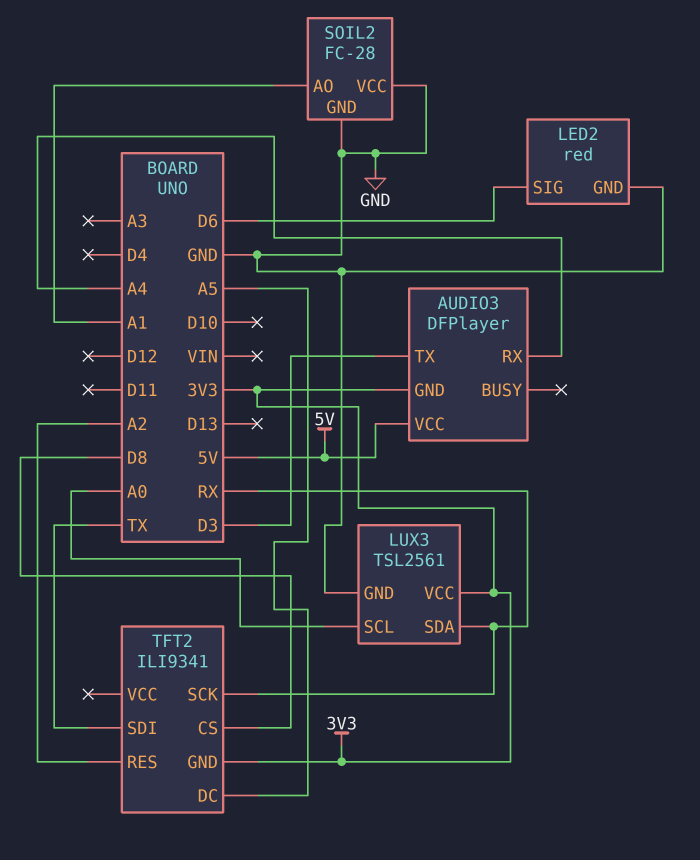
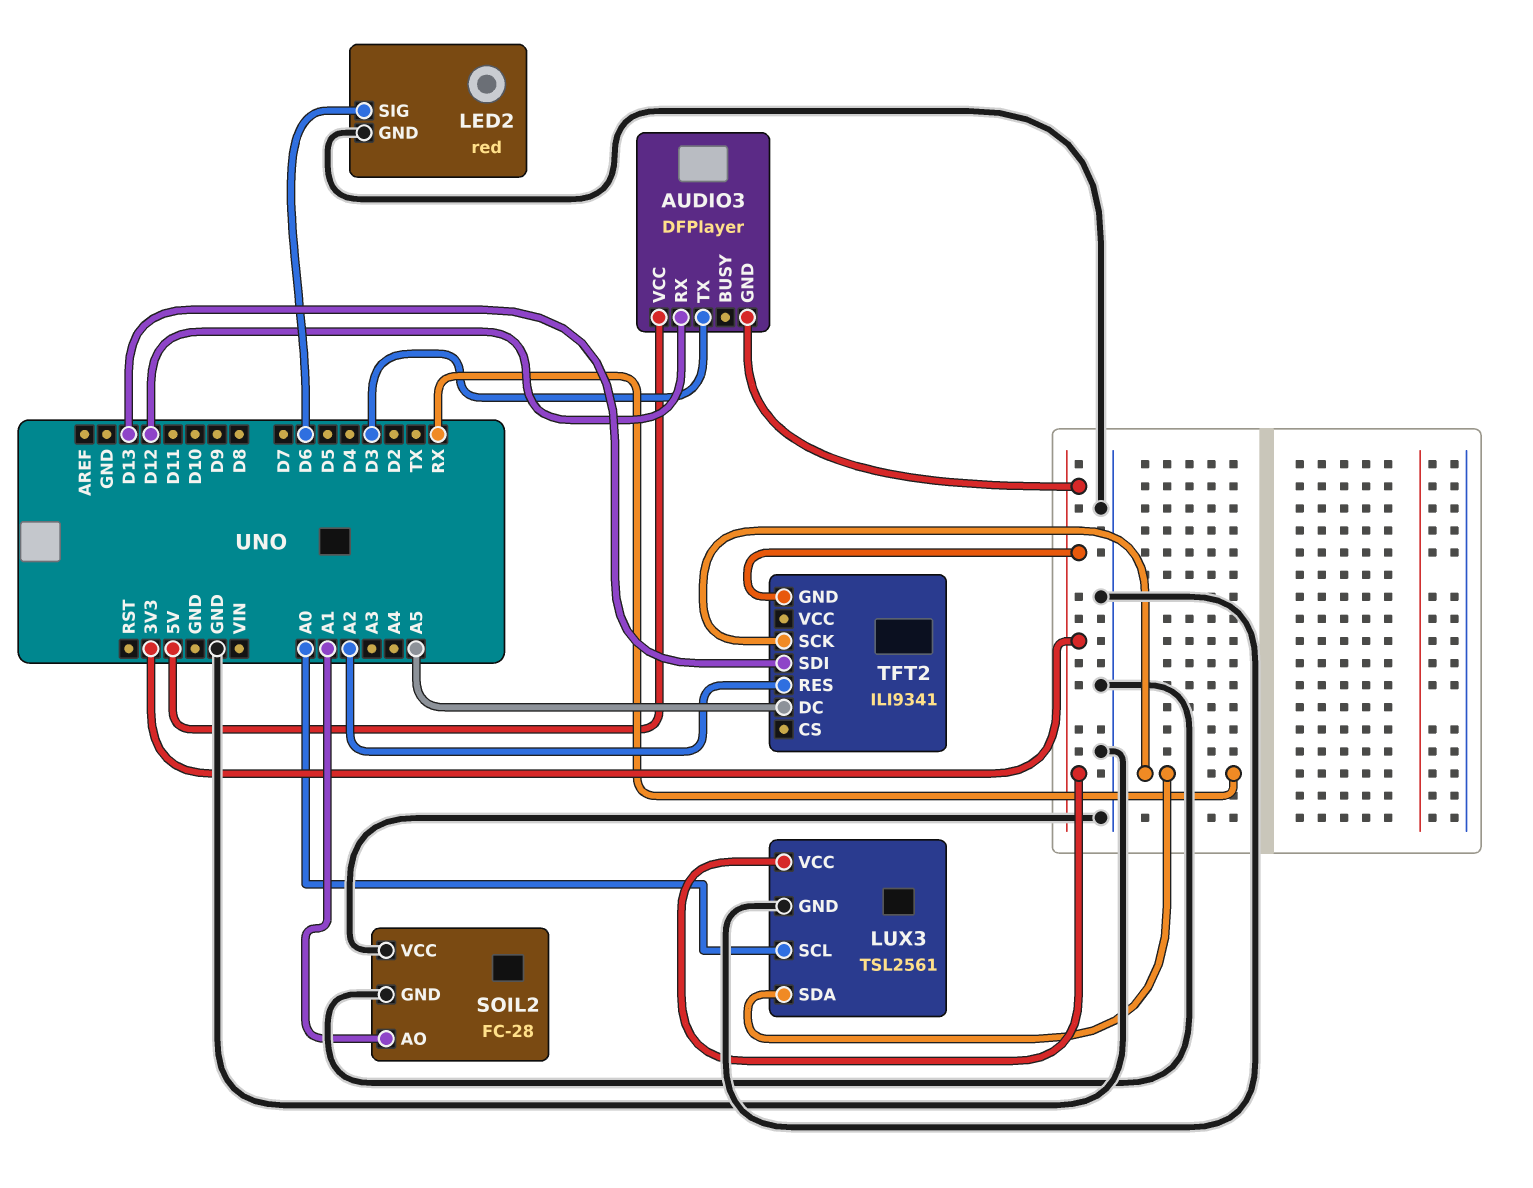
AUDIO3 pin RX: A4 -> D12
TFT2 pin CS: D8 -> none
TFT2 pin SDI: TX -> D13

